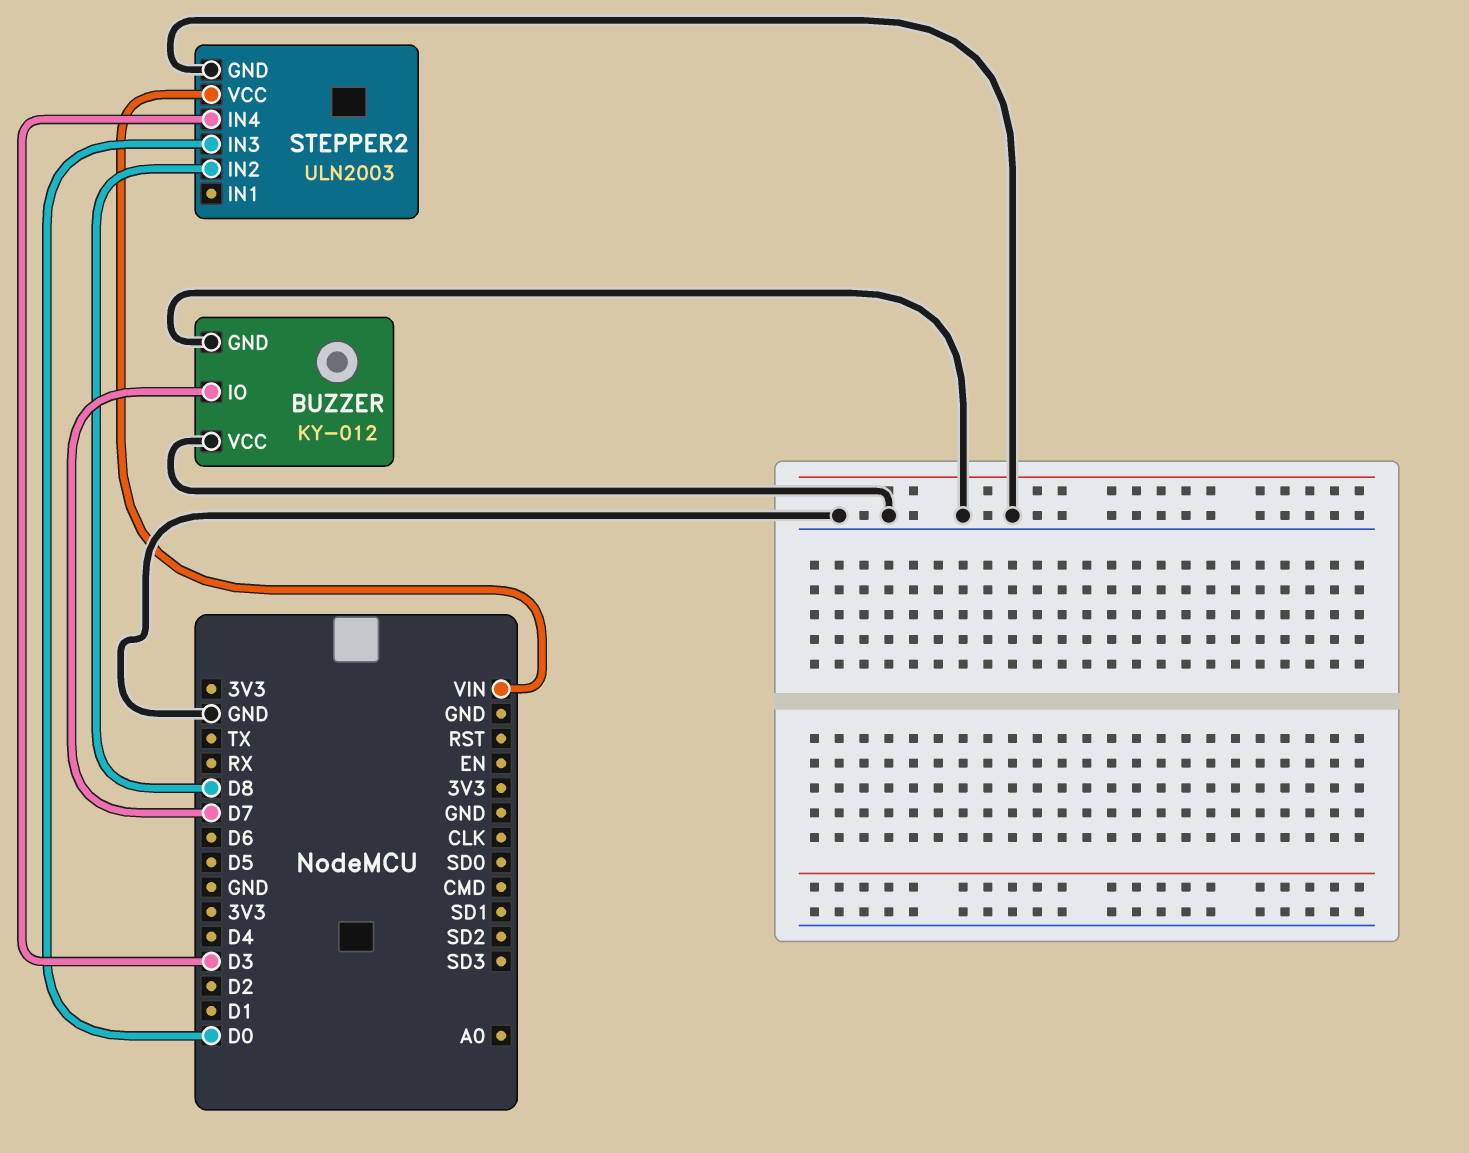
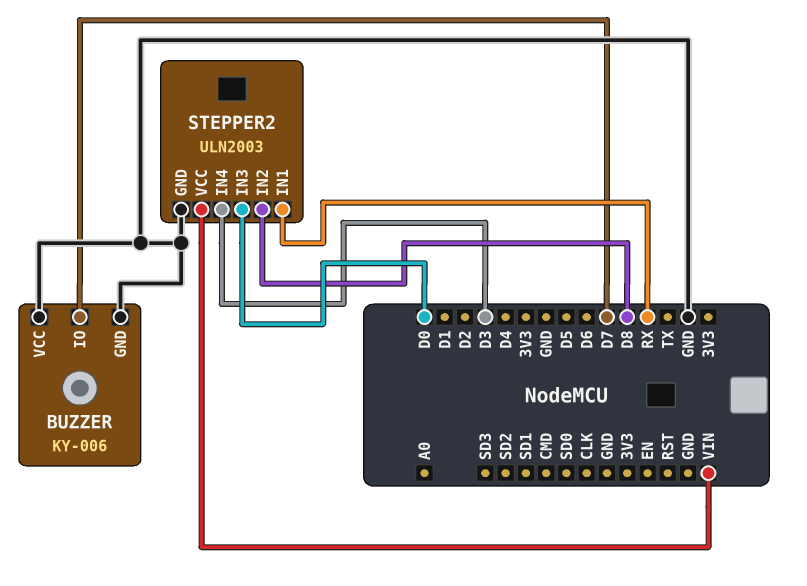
BUZZER: KY-012 -> KY-006
STEPPER2 pin IN1: none -> RX

